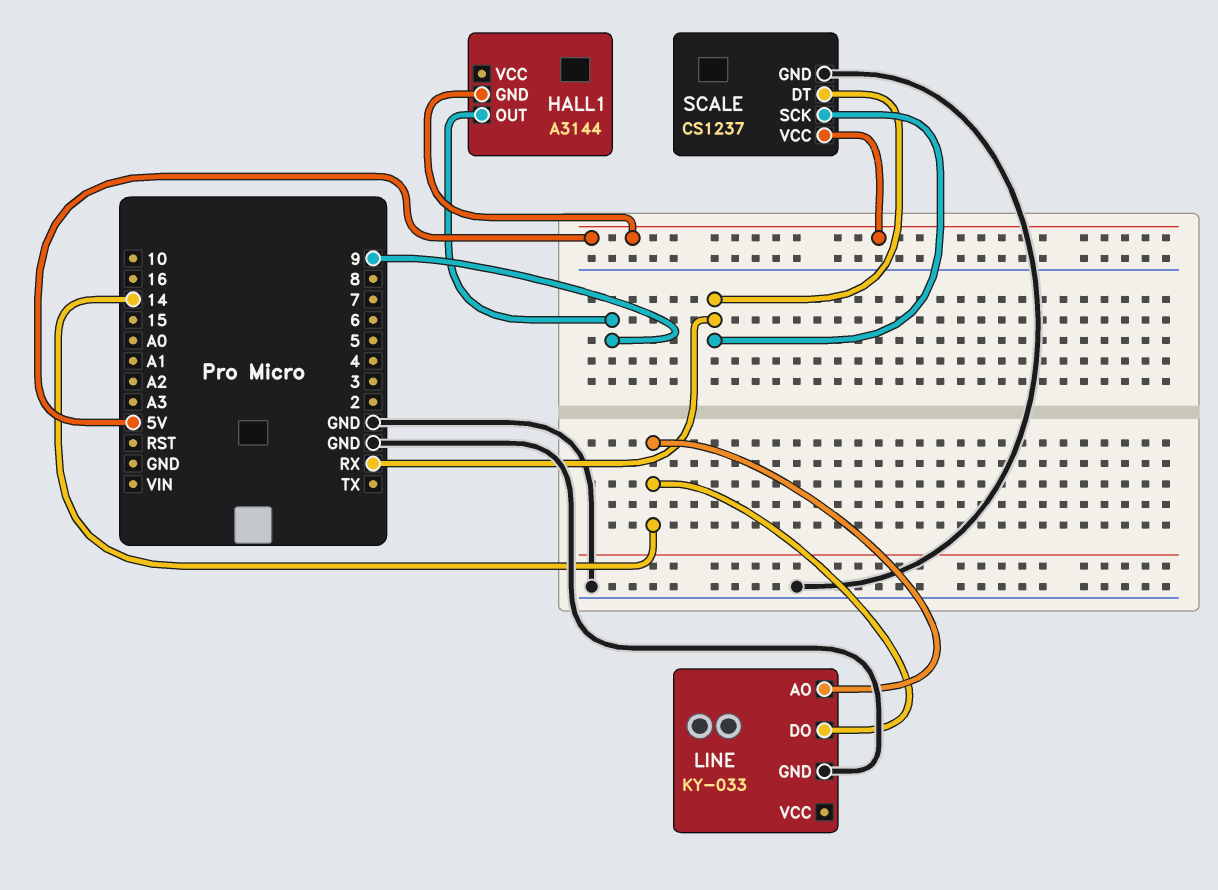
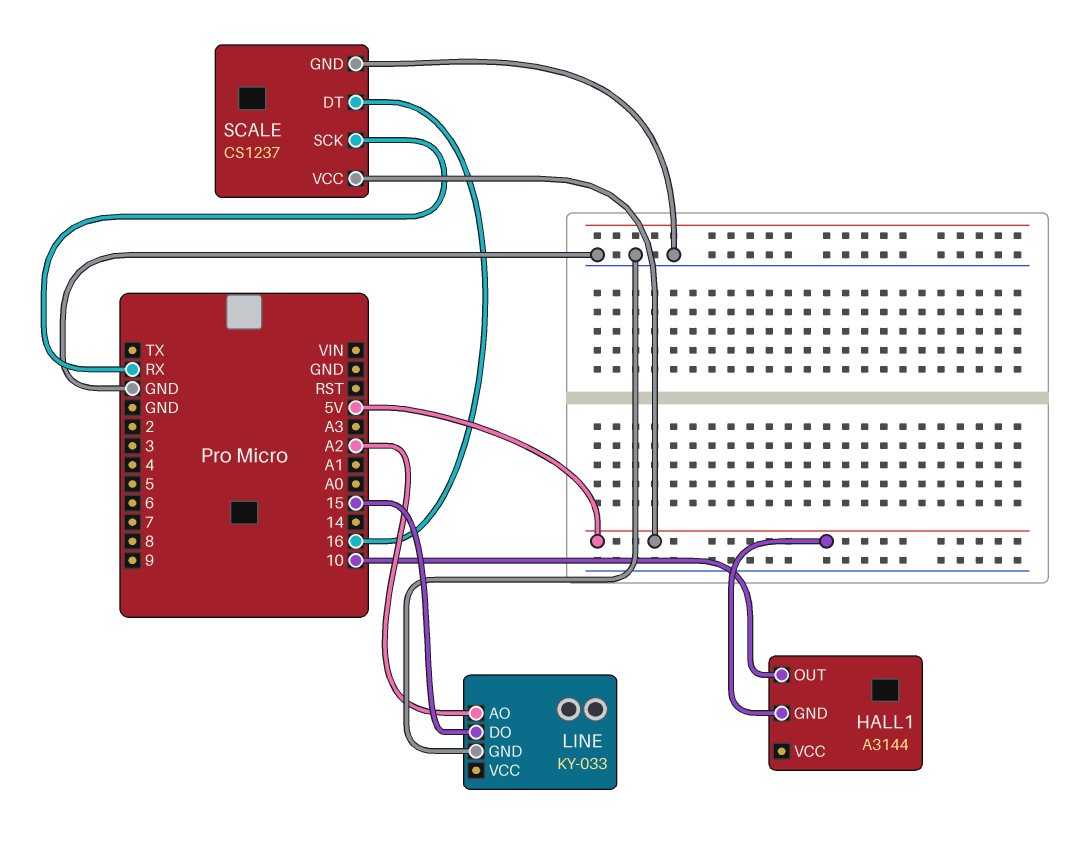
HALL1 pin OUT: 9 -> 10
LINE pin AO: 14 -> A2
LINE pin DO: 14 -> 15
SCALE pin DT: RX -> 16

